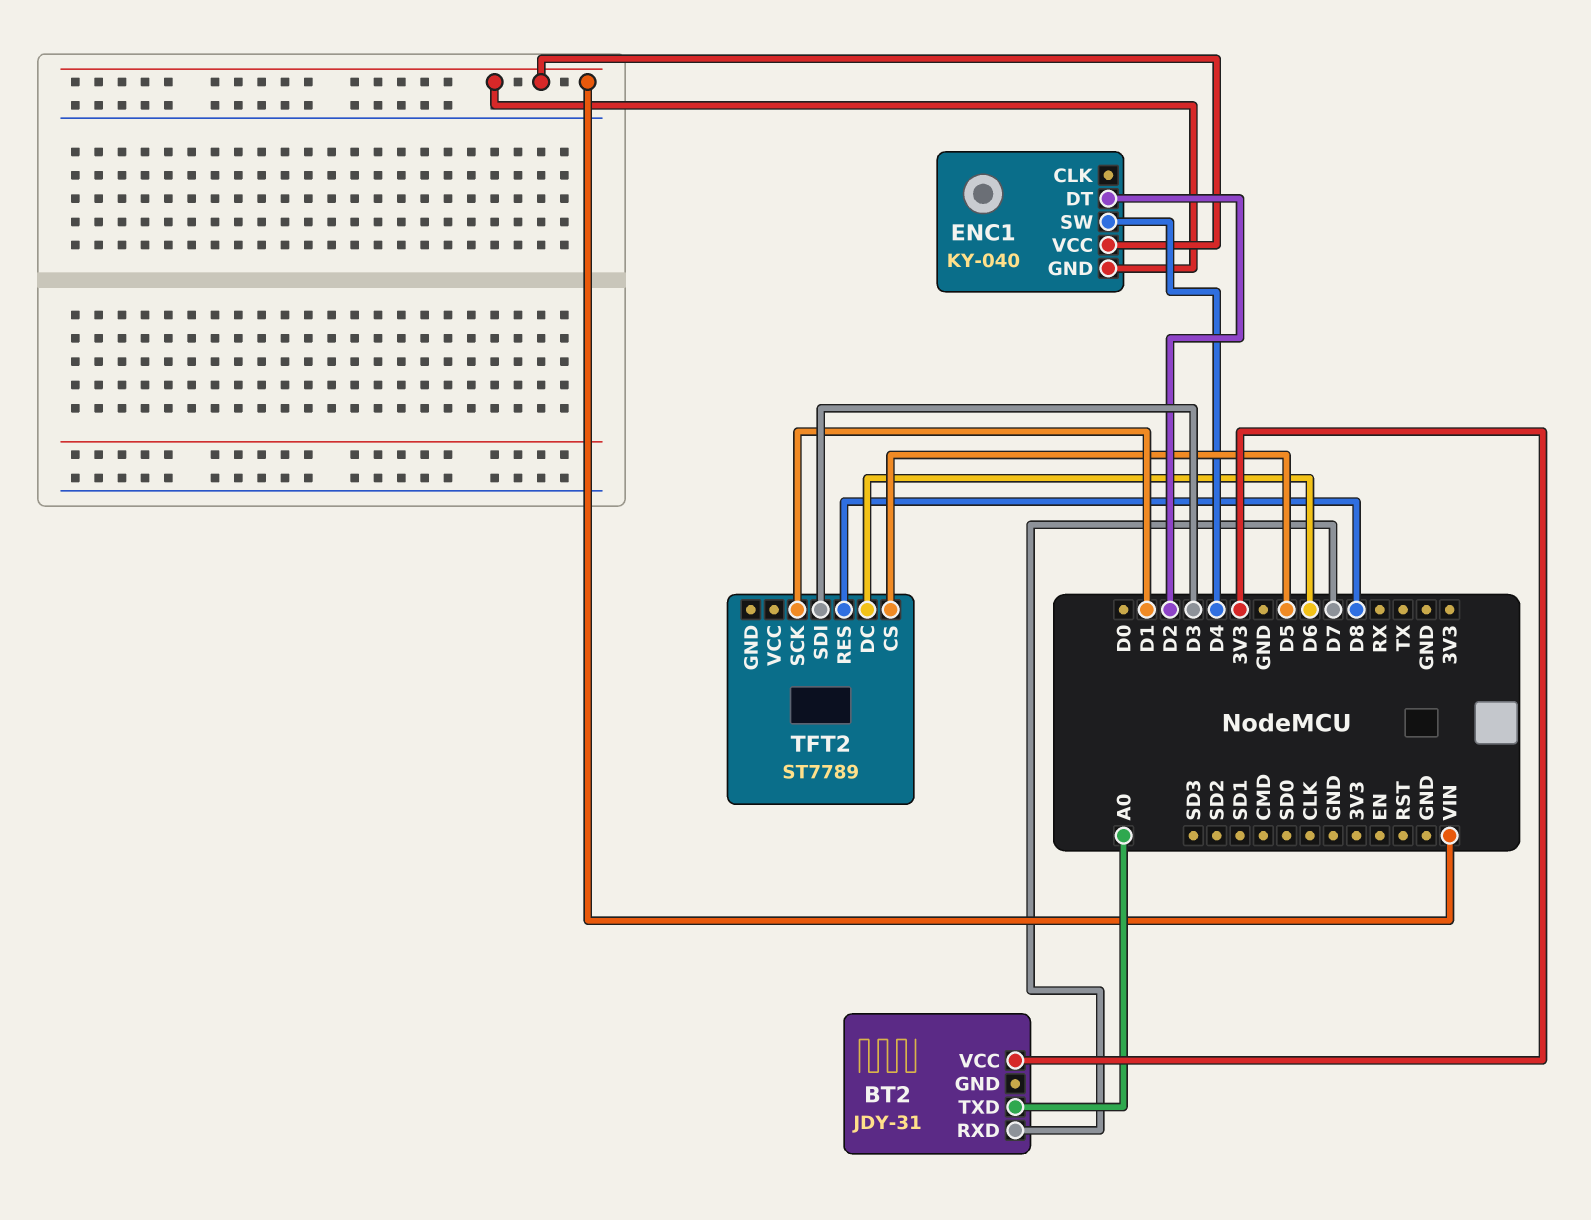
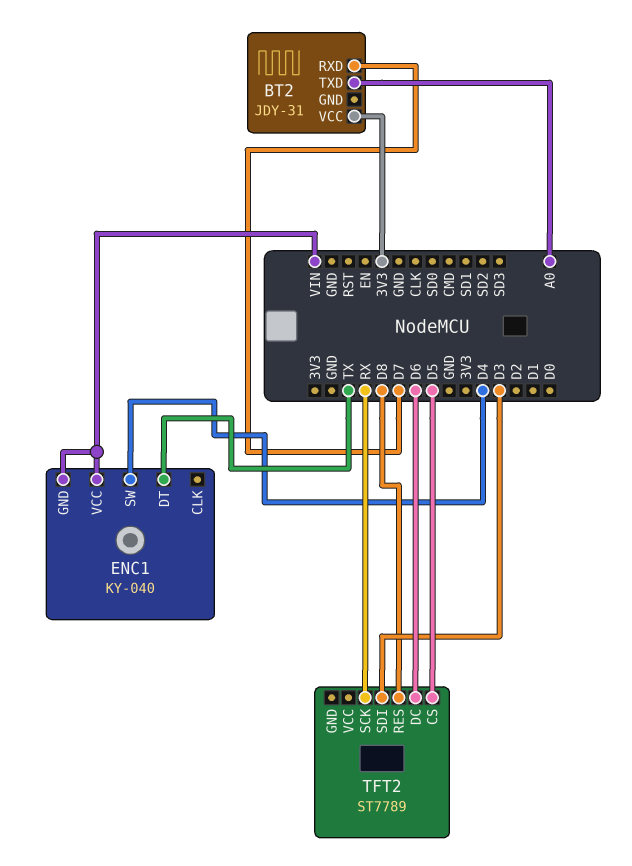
ENC1 pin DT: D2 -> TX
TFT2 pin SCK: D1 -> RX

